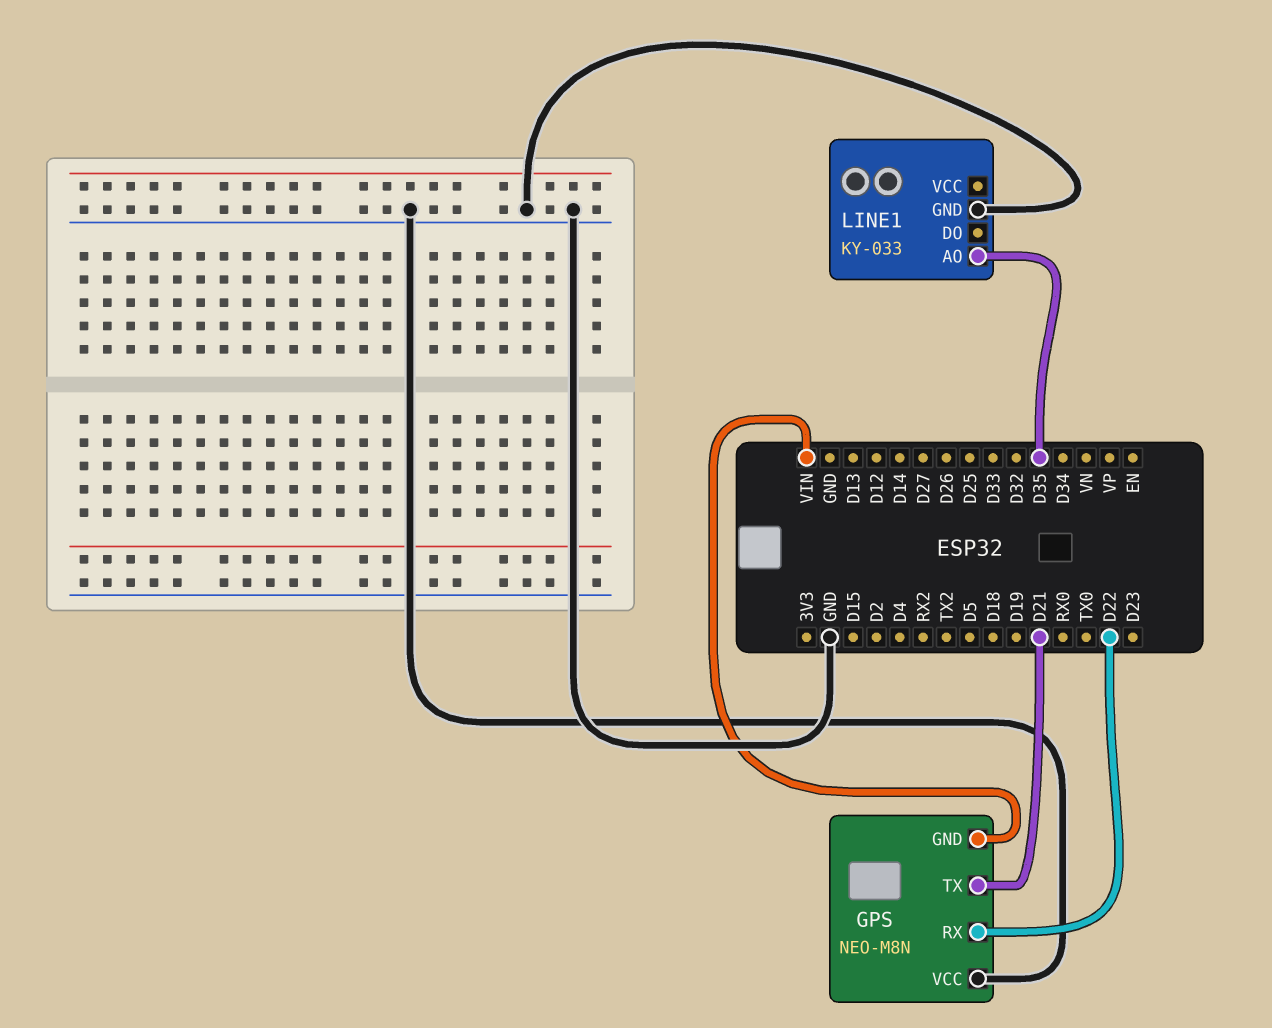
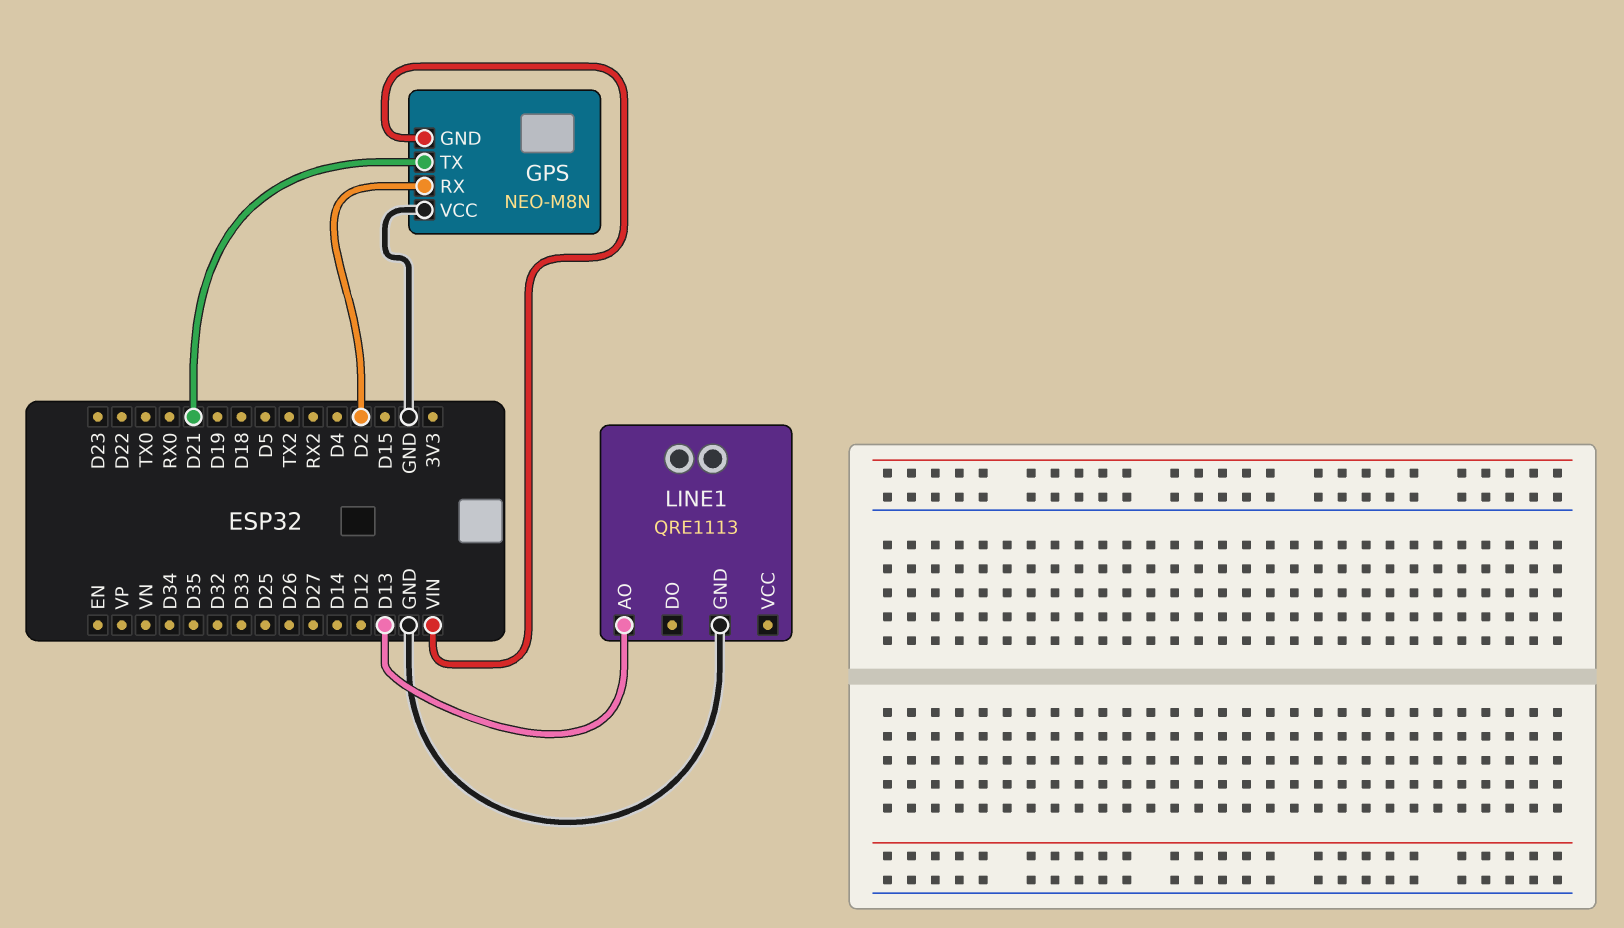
GPS pin RX: D22 -> D2
LINE1: KY-033 -> QRE1113
LINE1 pin AO: D35 -> D13

